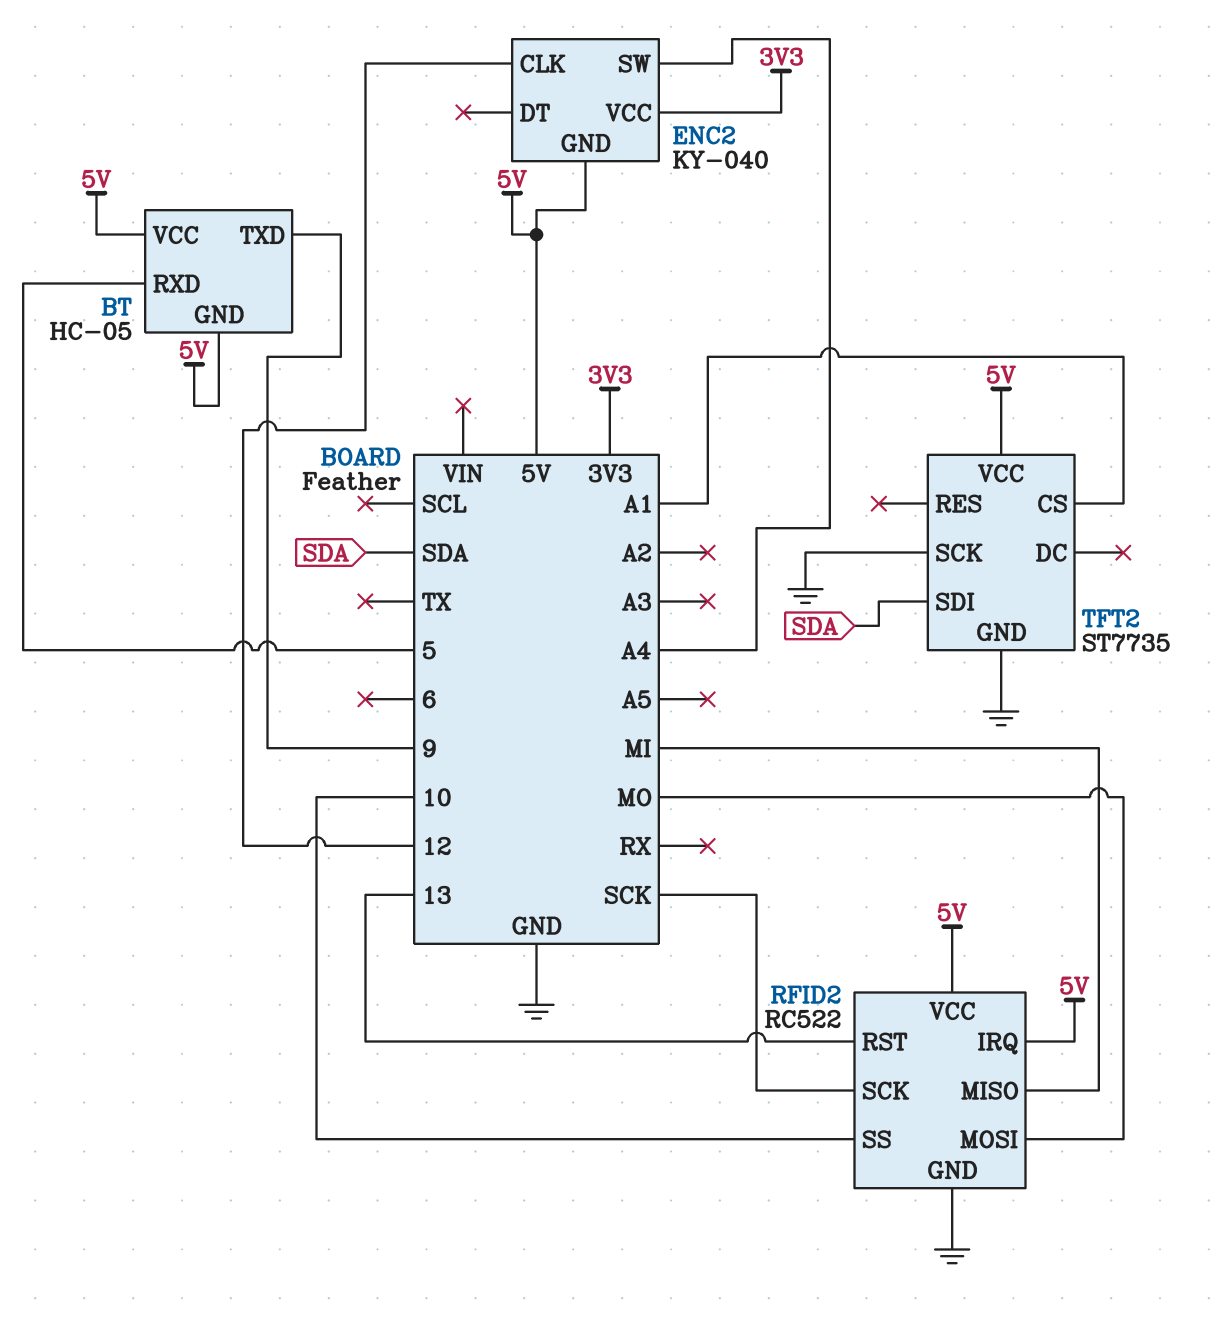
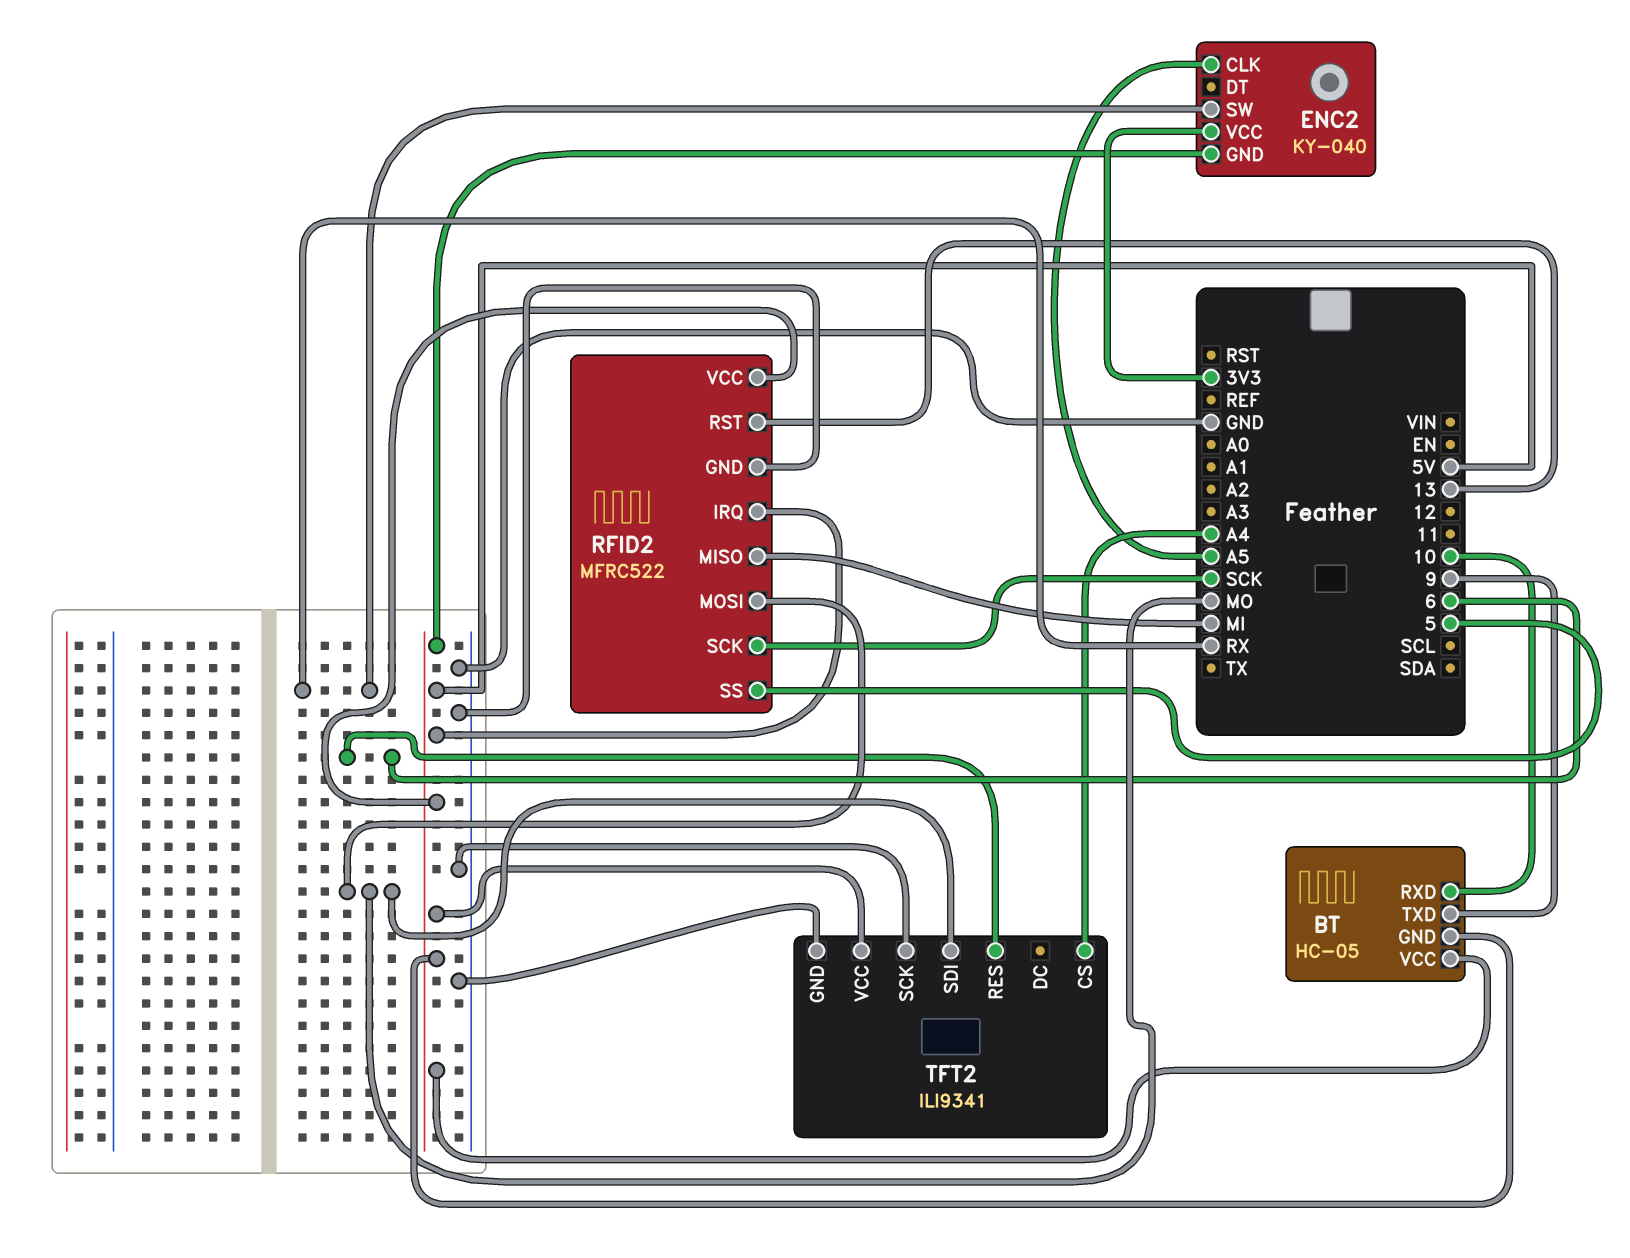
BT pin RXD: 5 -> 10
ENC2 pin CLK: 12 -> A5
ENC2 pin SW: A4 -> RX
RFID2: RC522 -> MFRC522
RFID2 pin SS: 10 -> 5
TFT2: ST7735 -> ILI9341
TFT2 pin CS: A1 -> A4
TFT2 pin RES: none -> 6
TFT2 pin SDI: SDA -> MO

